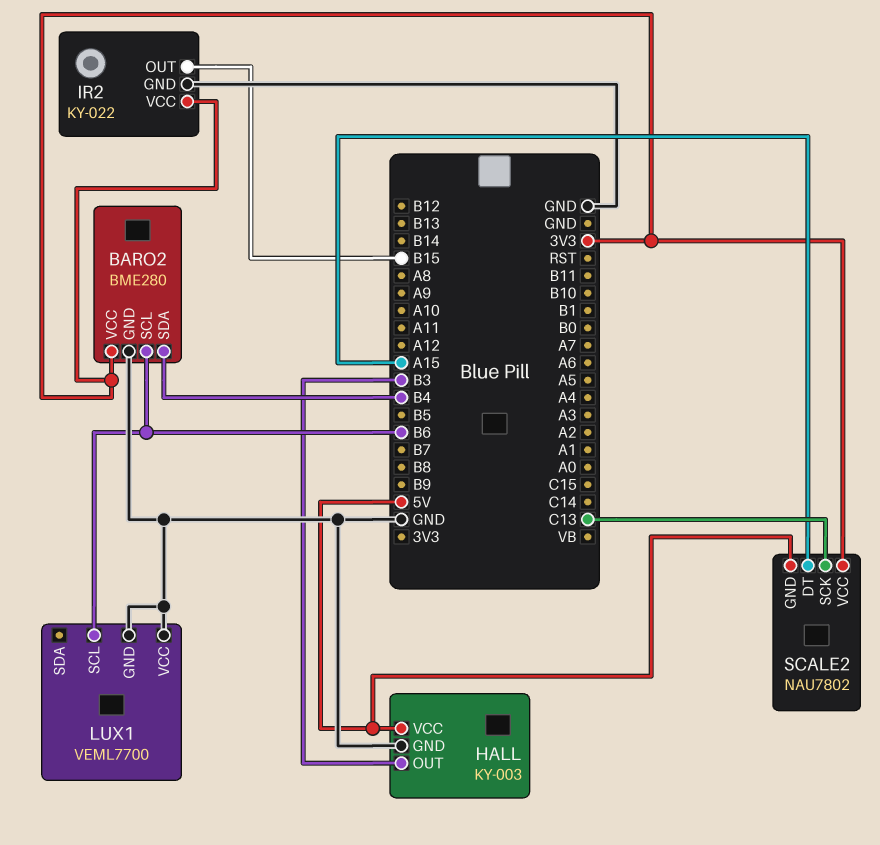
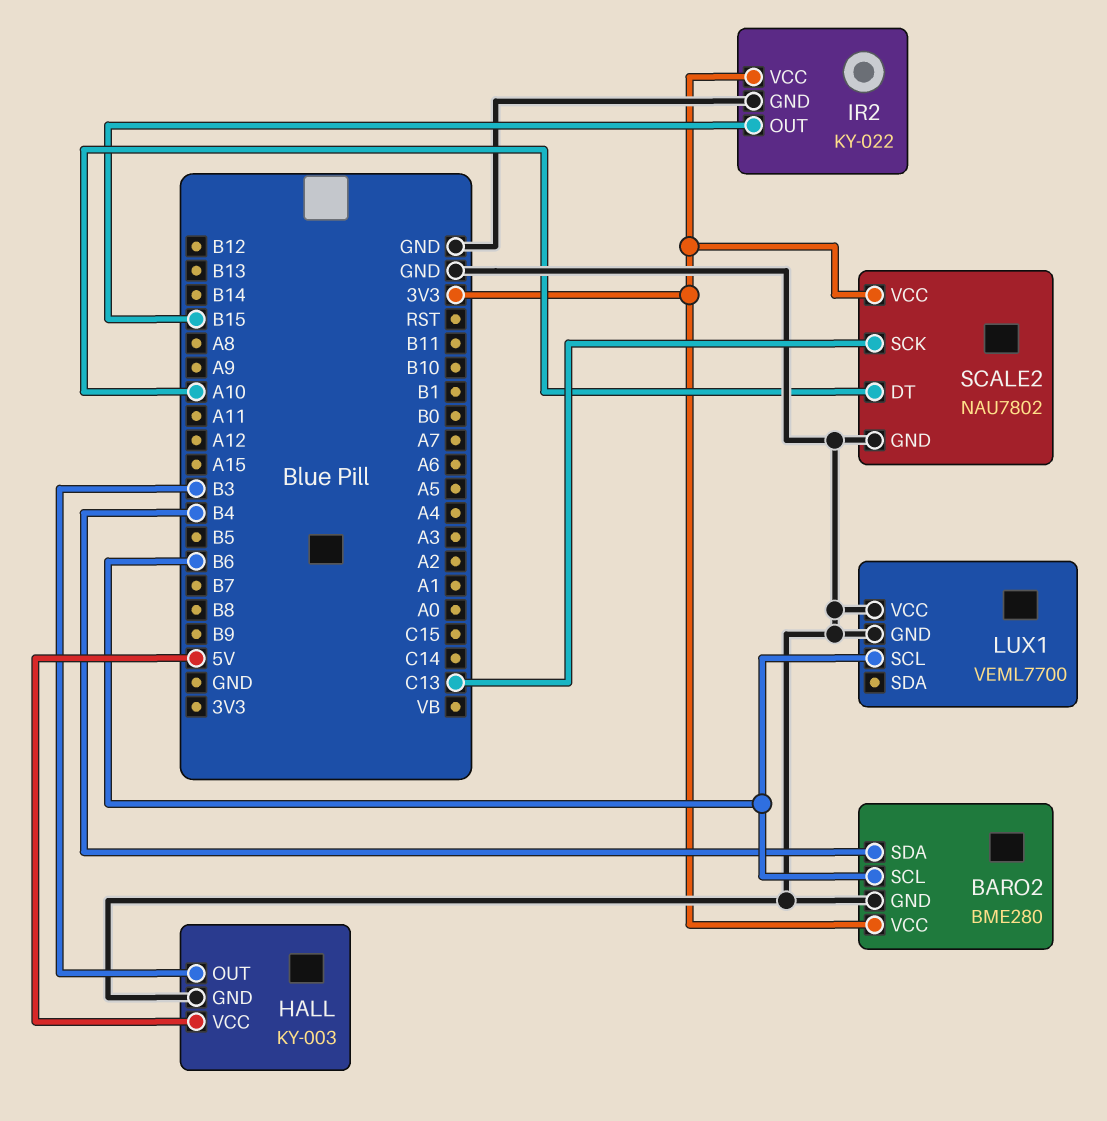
SCALE2 pin DT: A15 -> A10
SCALE2 pin GND: 5V -> GND

